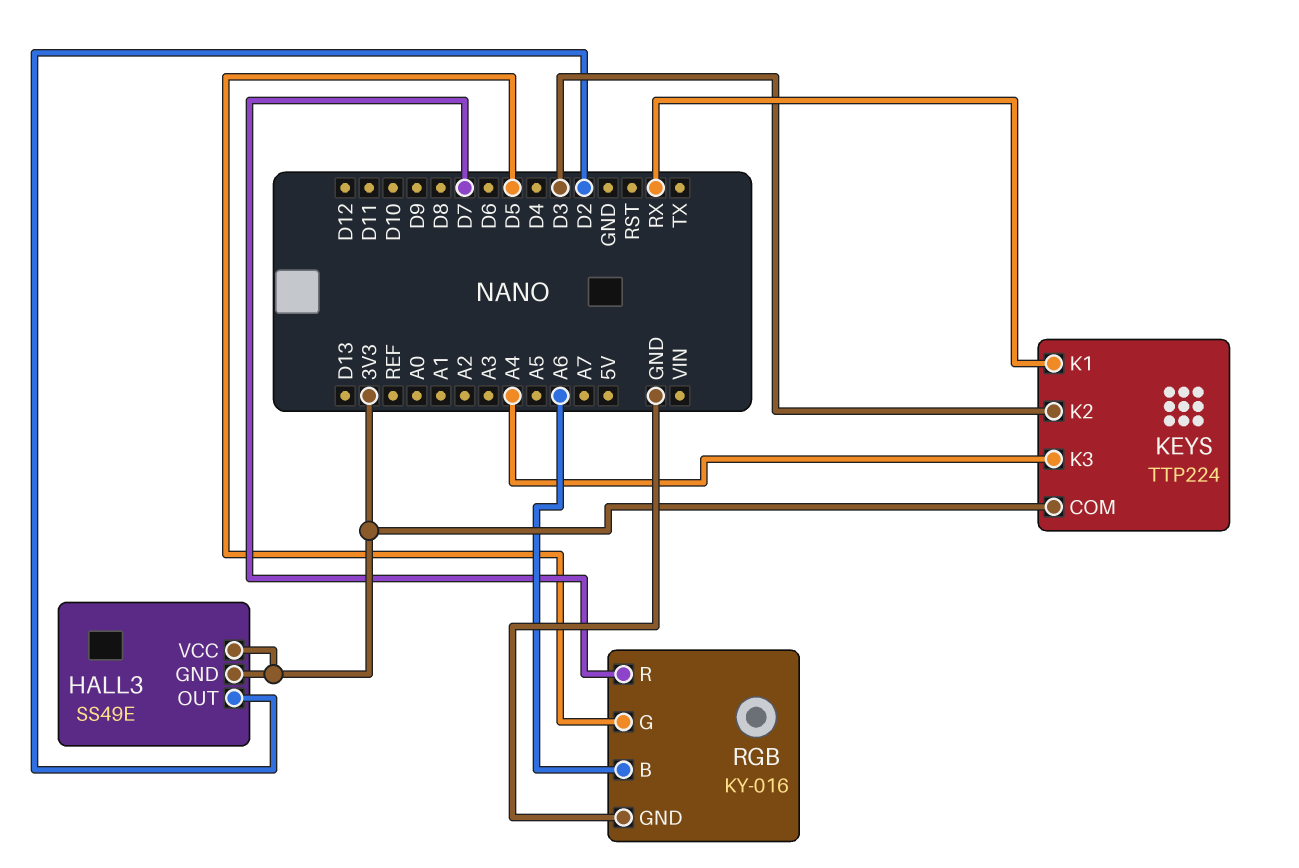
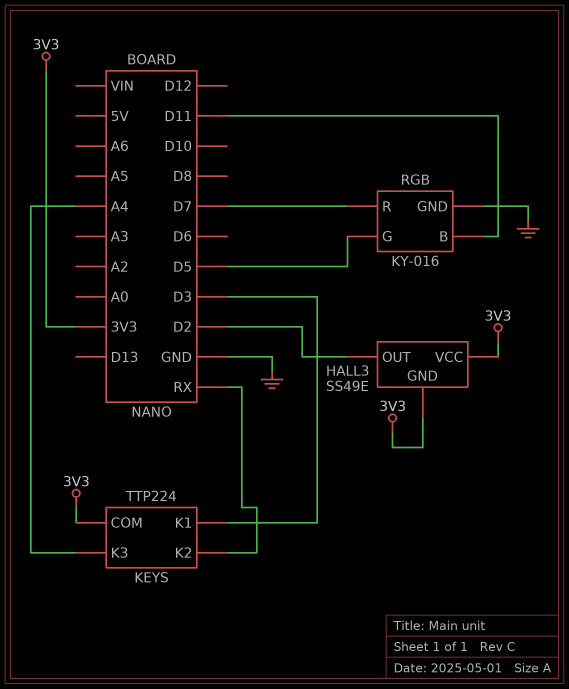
KEYS pin K1: RX -> D3
KEYS pin K2: D3 -> RX
RGB pin B: A6 -> D11

